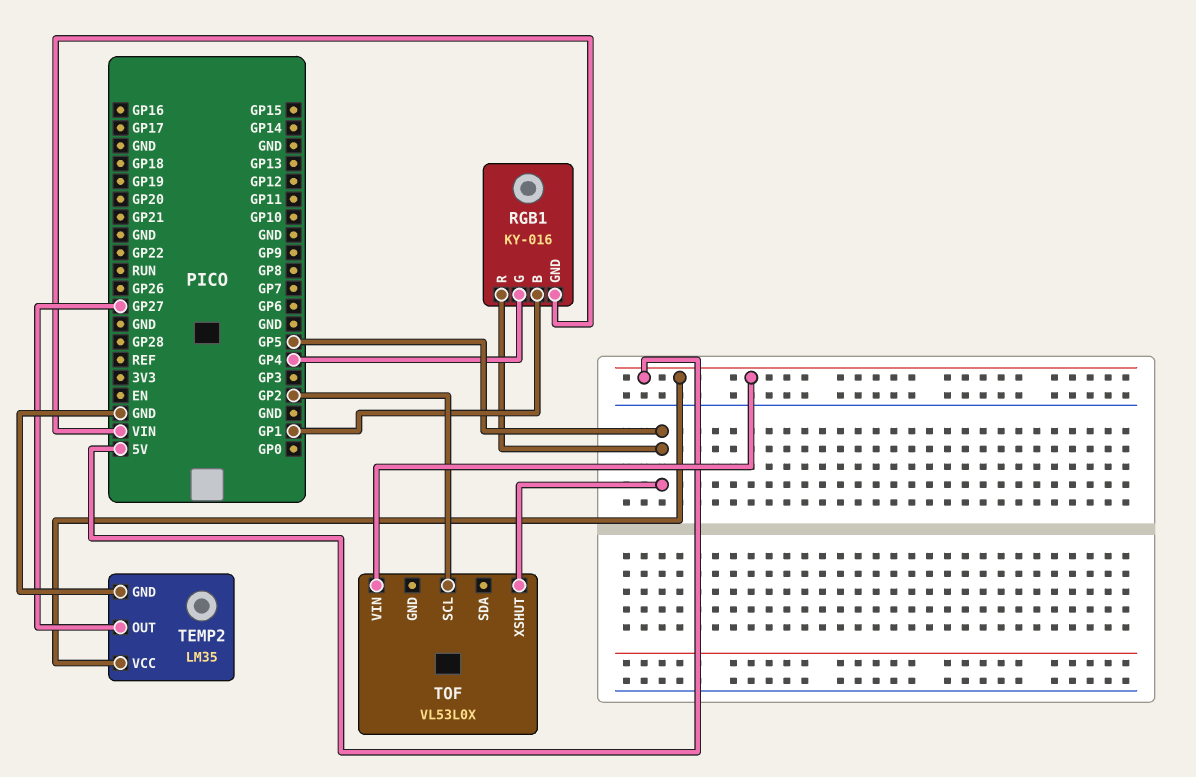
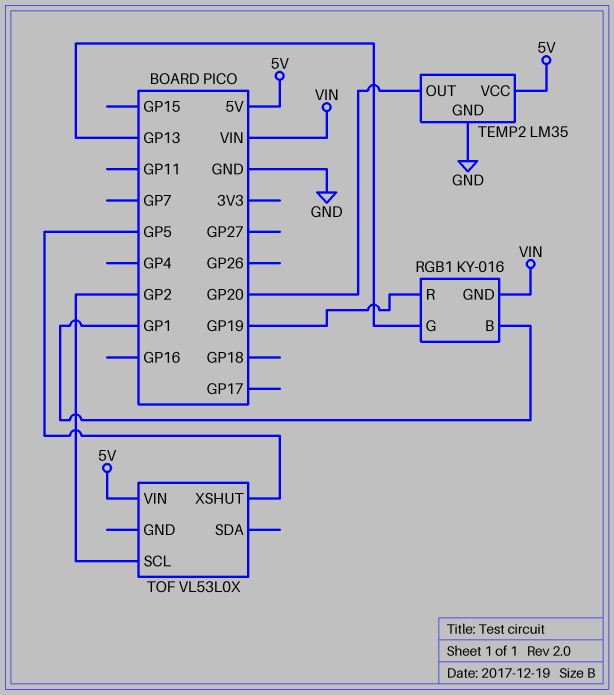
RGB1 pin G: GP4 -> GP13
RGB1 pin R: GP5 -> GP19
TEMP2 pin OUT: GP27 -> GP20

